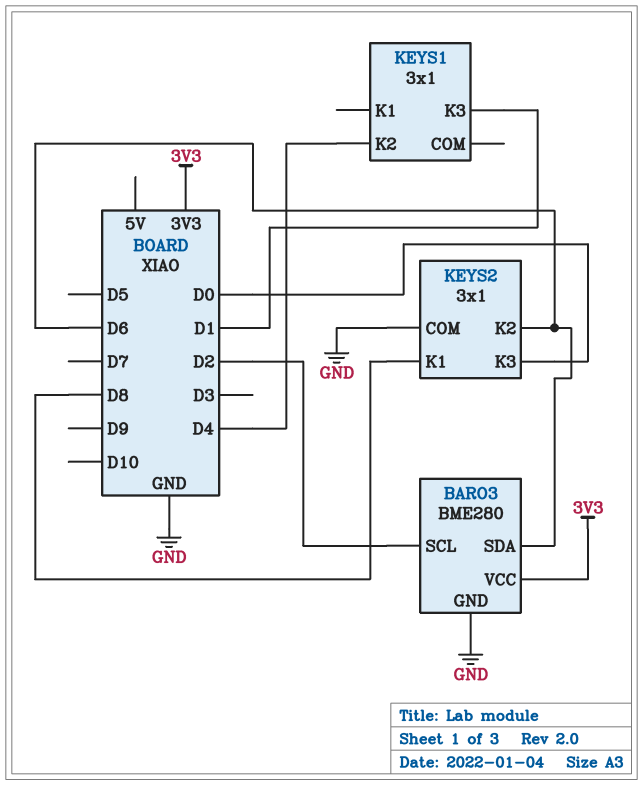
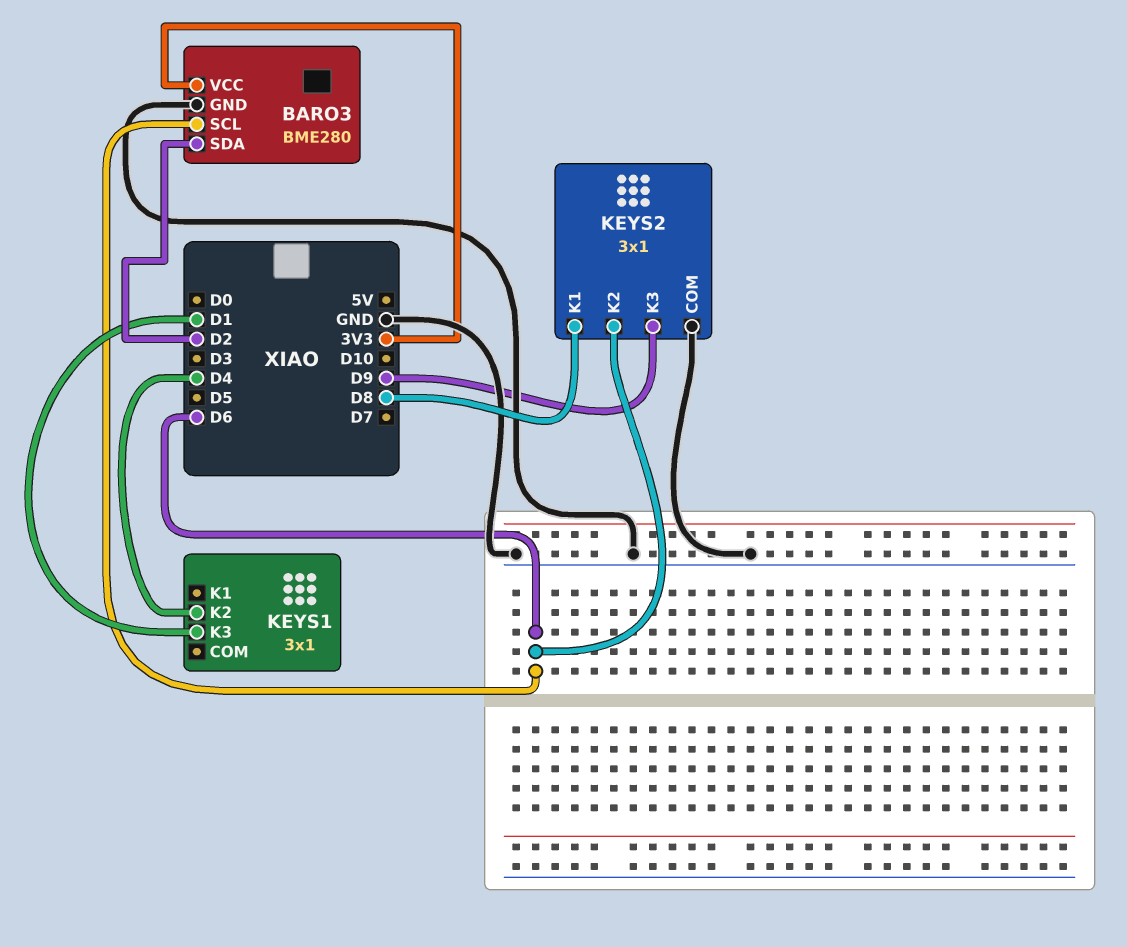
BARO3 pin SCL: D2 -> D6
BARO3 pin SDA: D6 -> D2
KEYS2 pin K3: D0 -> D9

